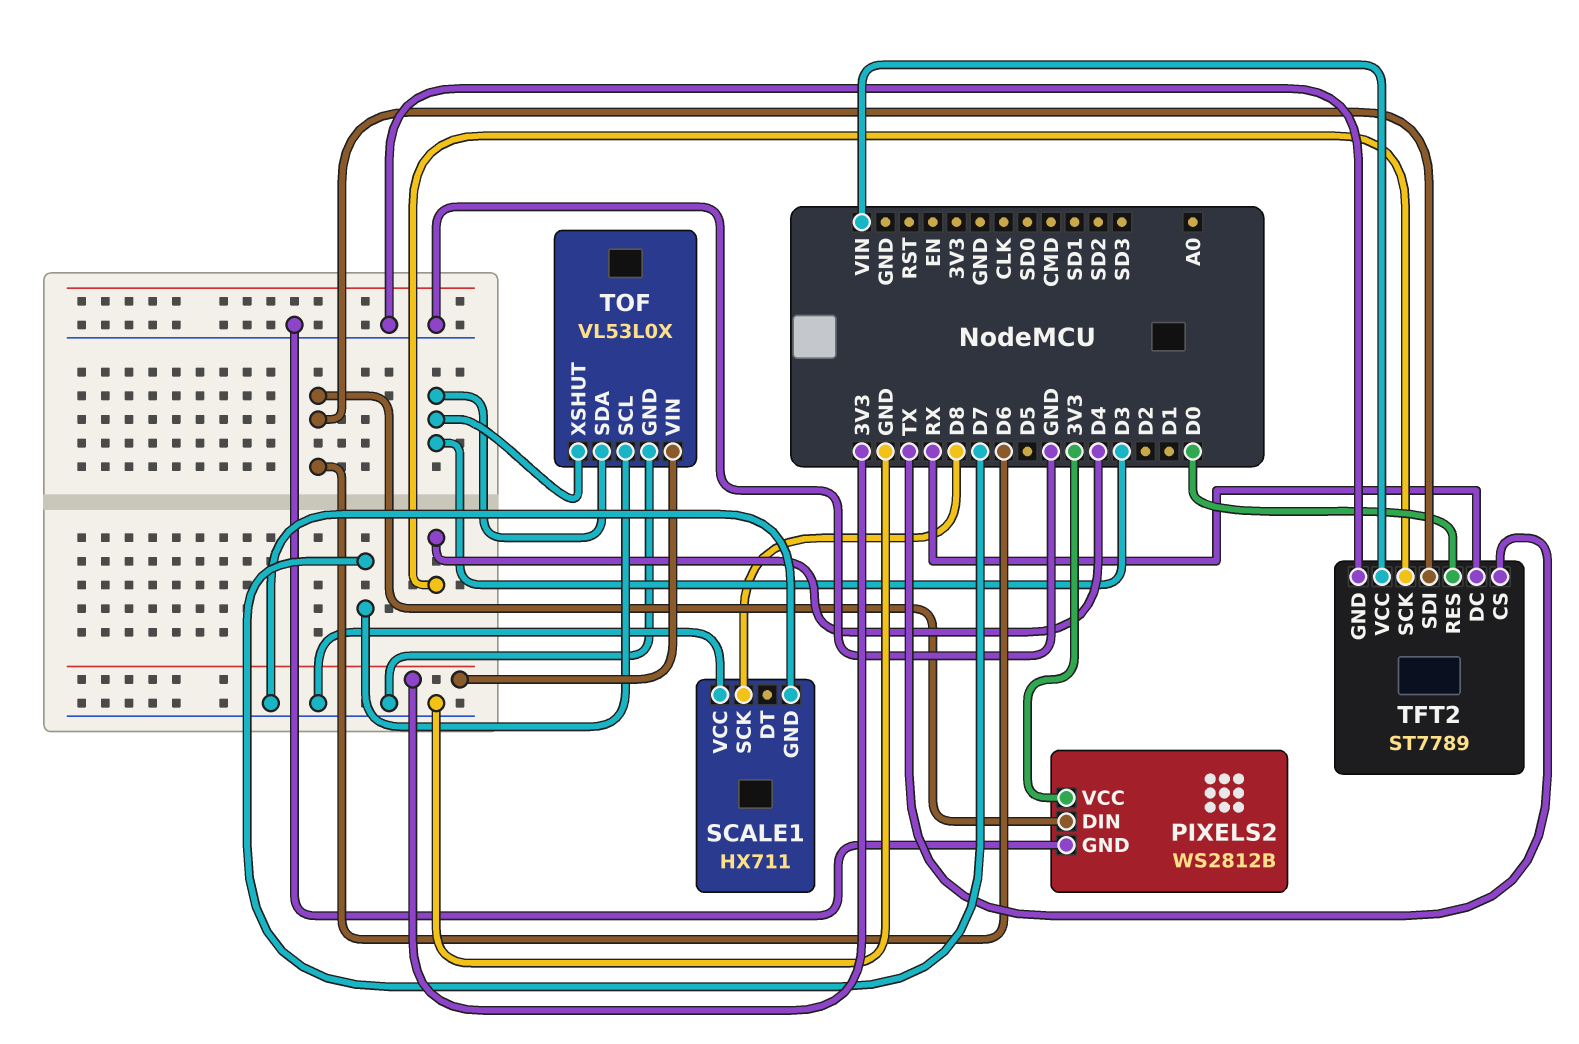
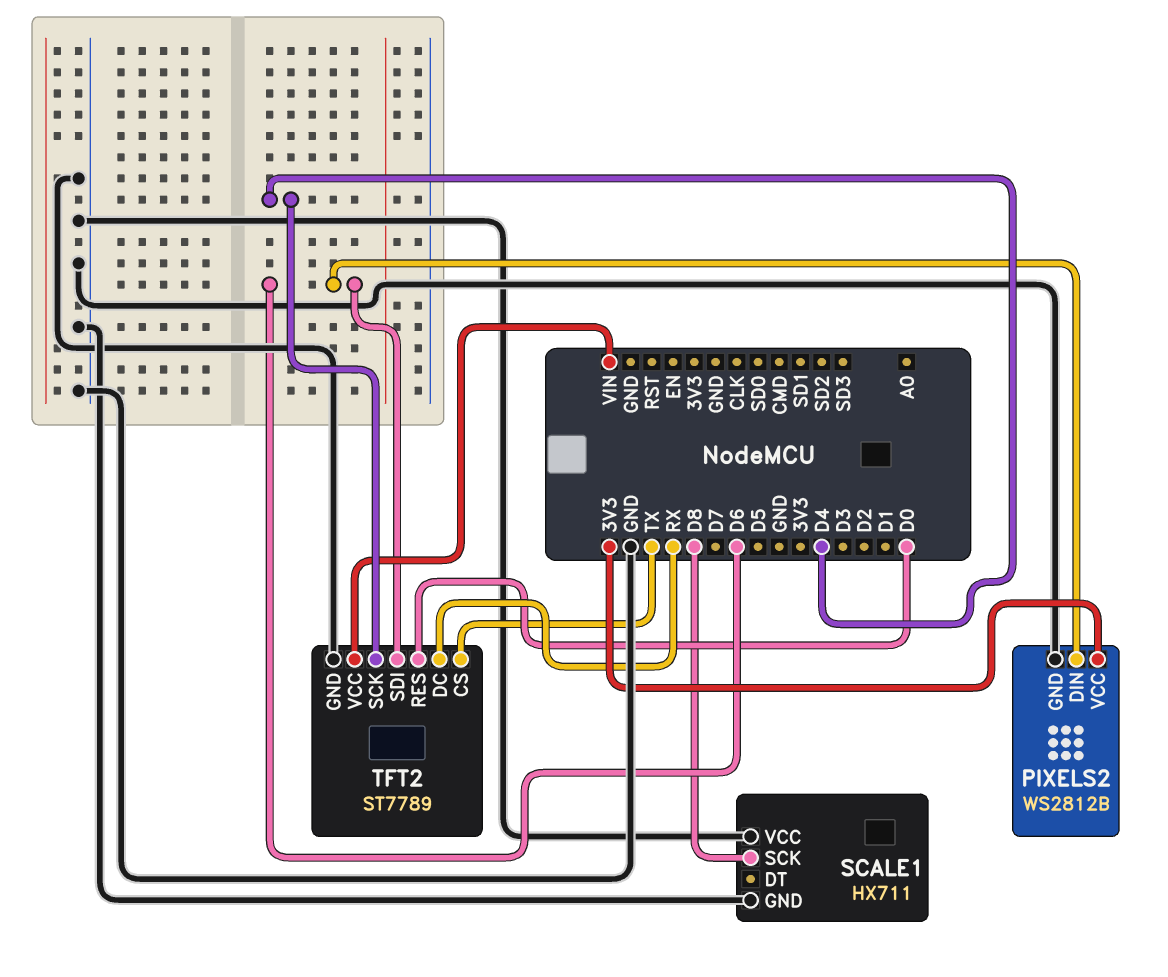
TOF: VL53L0X -> none
TOF pin GND: GND -> none
TOF pin SCL: D7 -> none
TOF pin SDA: D3 -> none
TOF pin VIN: 3V3 -> none
TOF pin XSHUT: D3 -> none

